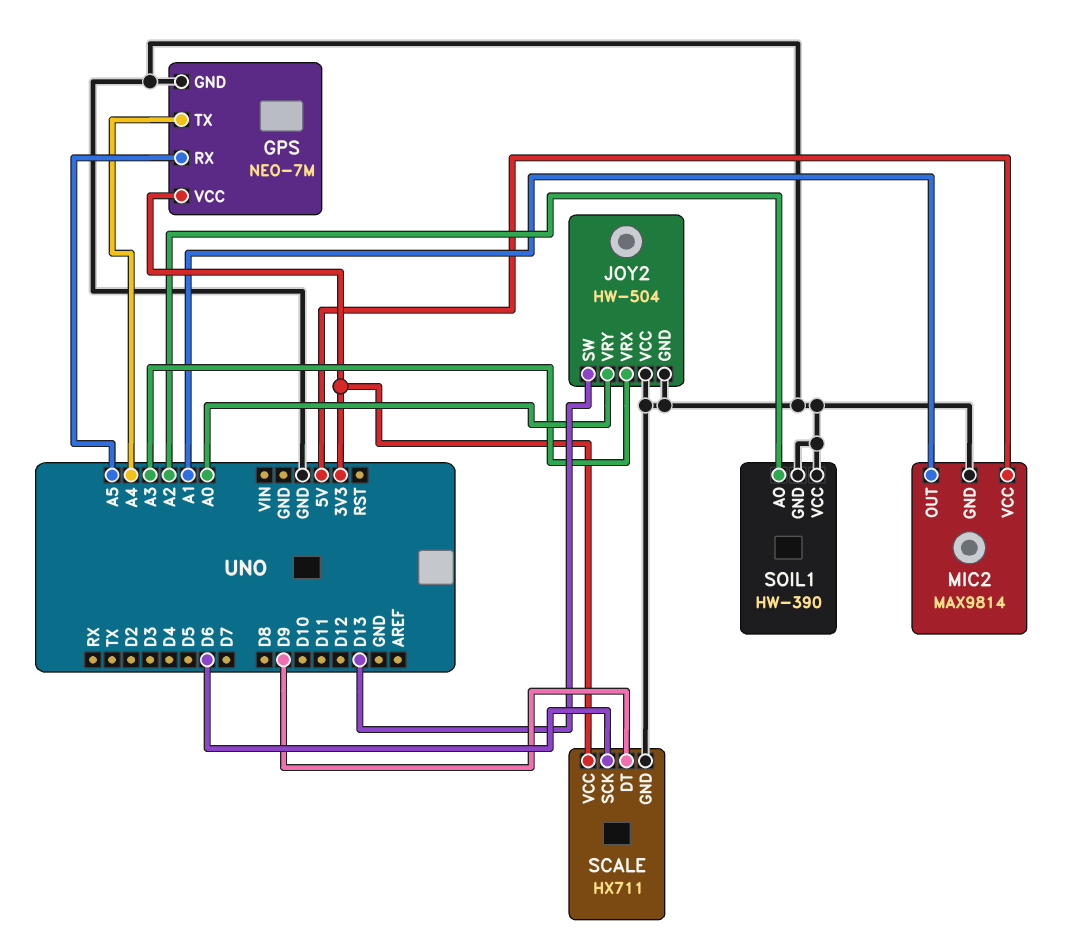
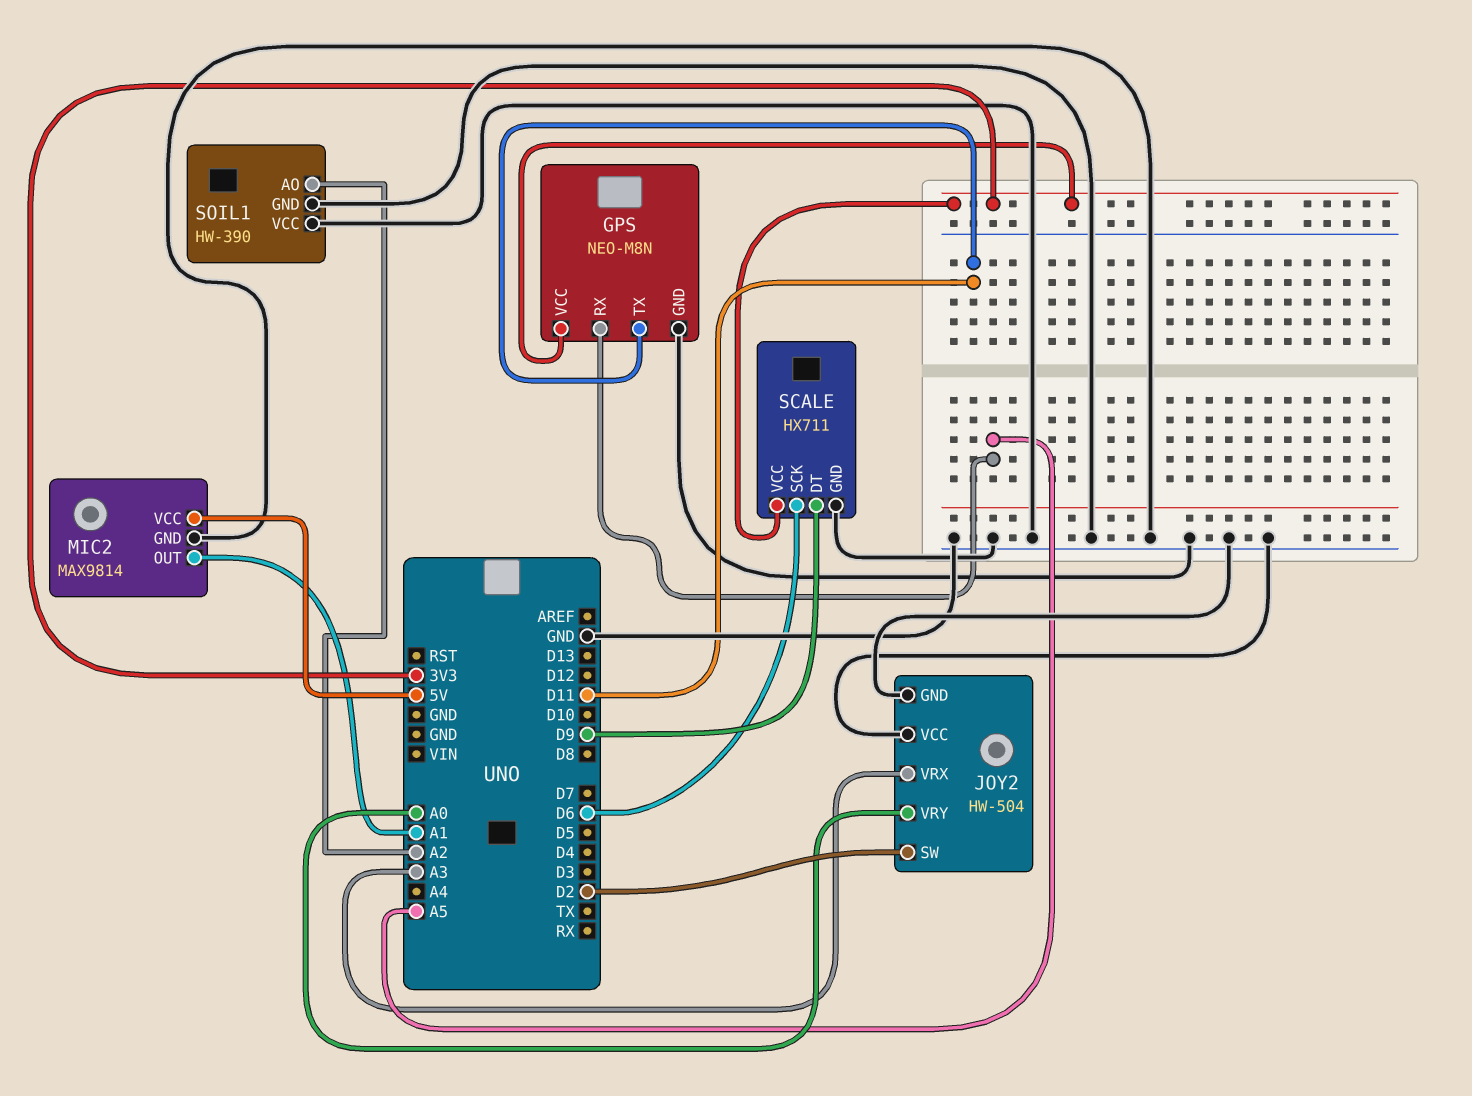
GPS: NEO-7M -> NEO-M8N
GPS pin TX: A4 -> D11
JOY2 pin SW: D13 -> D2

